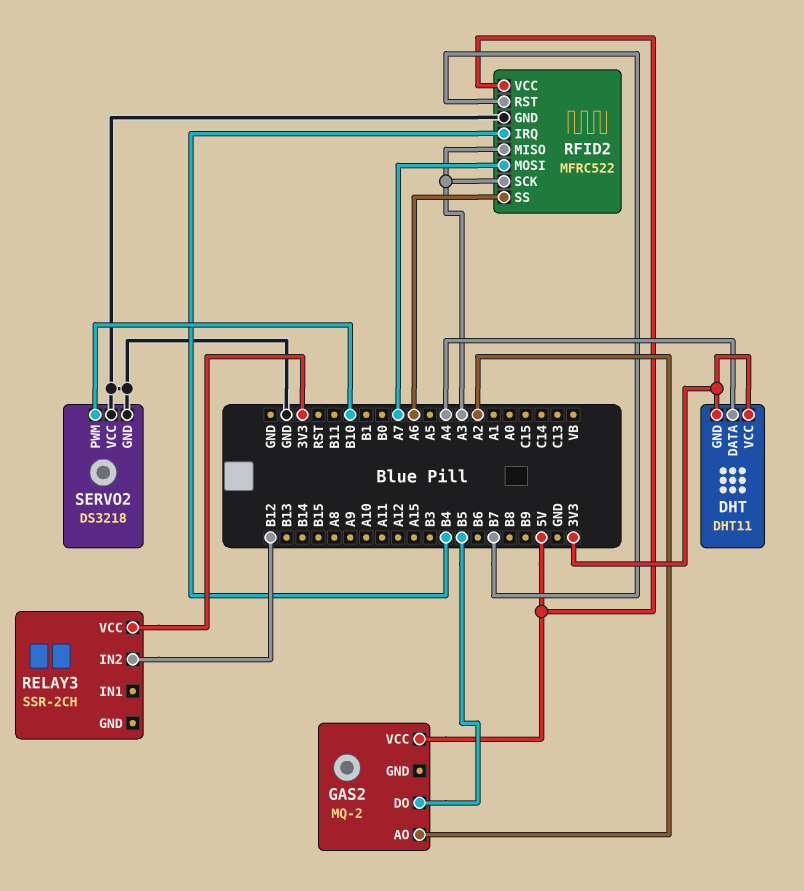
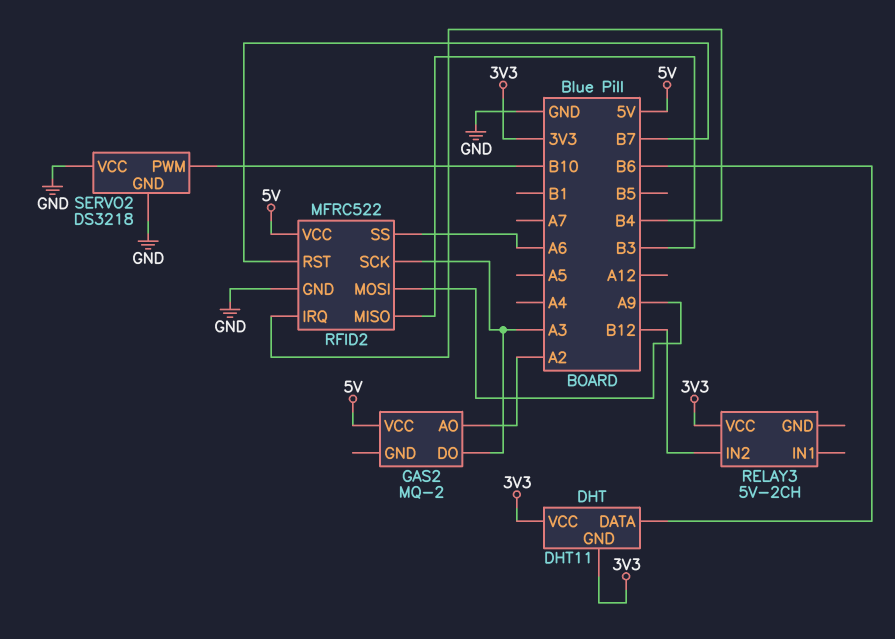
DHT pin DATA: A4 -> B6
GAS2 pin DO: B5 -> A3
RELAY3: SSR-2CH -> 5V-2CH
RFID2 pin MISO: A3 -> B3
RFID2 pin MOSI: A7 -> A9

